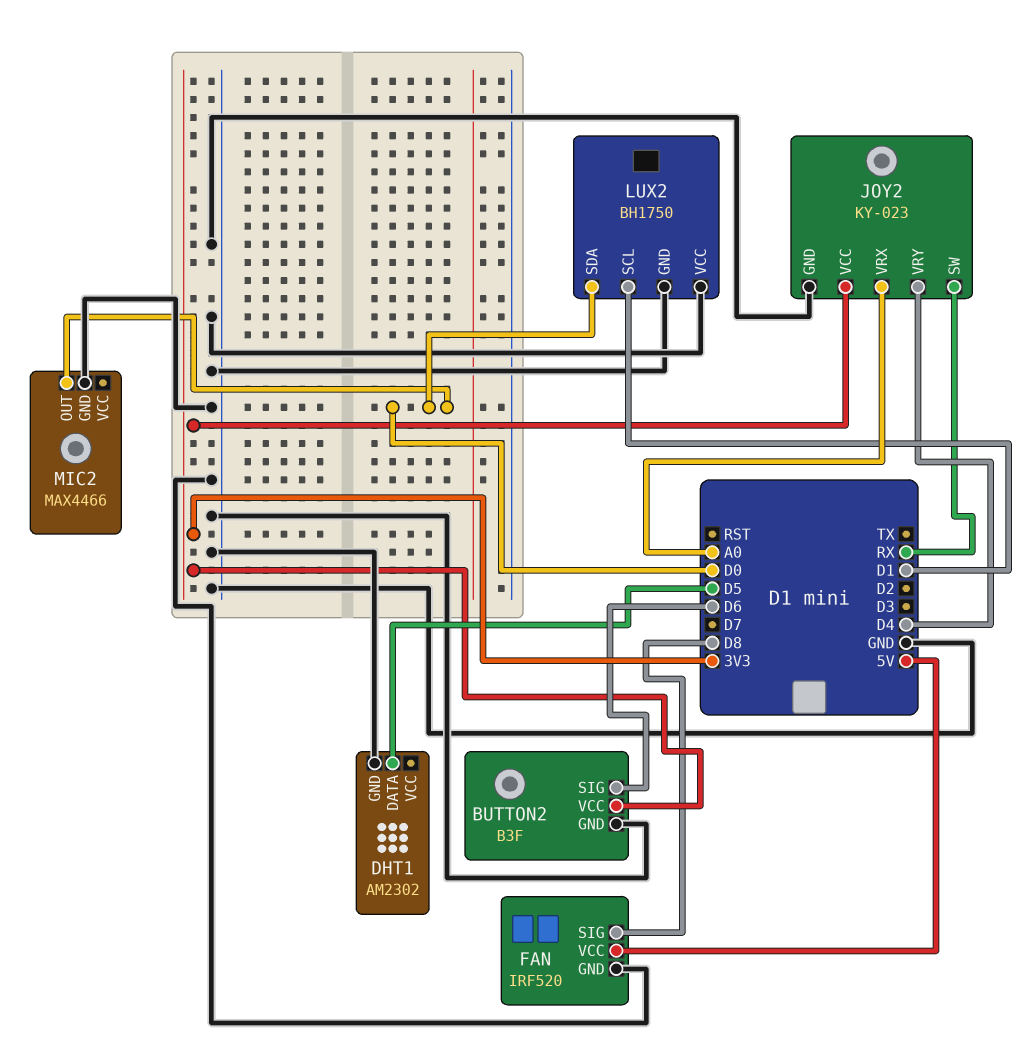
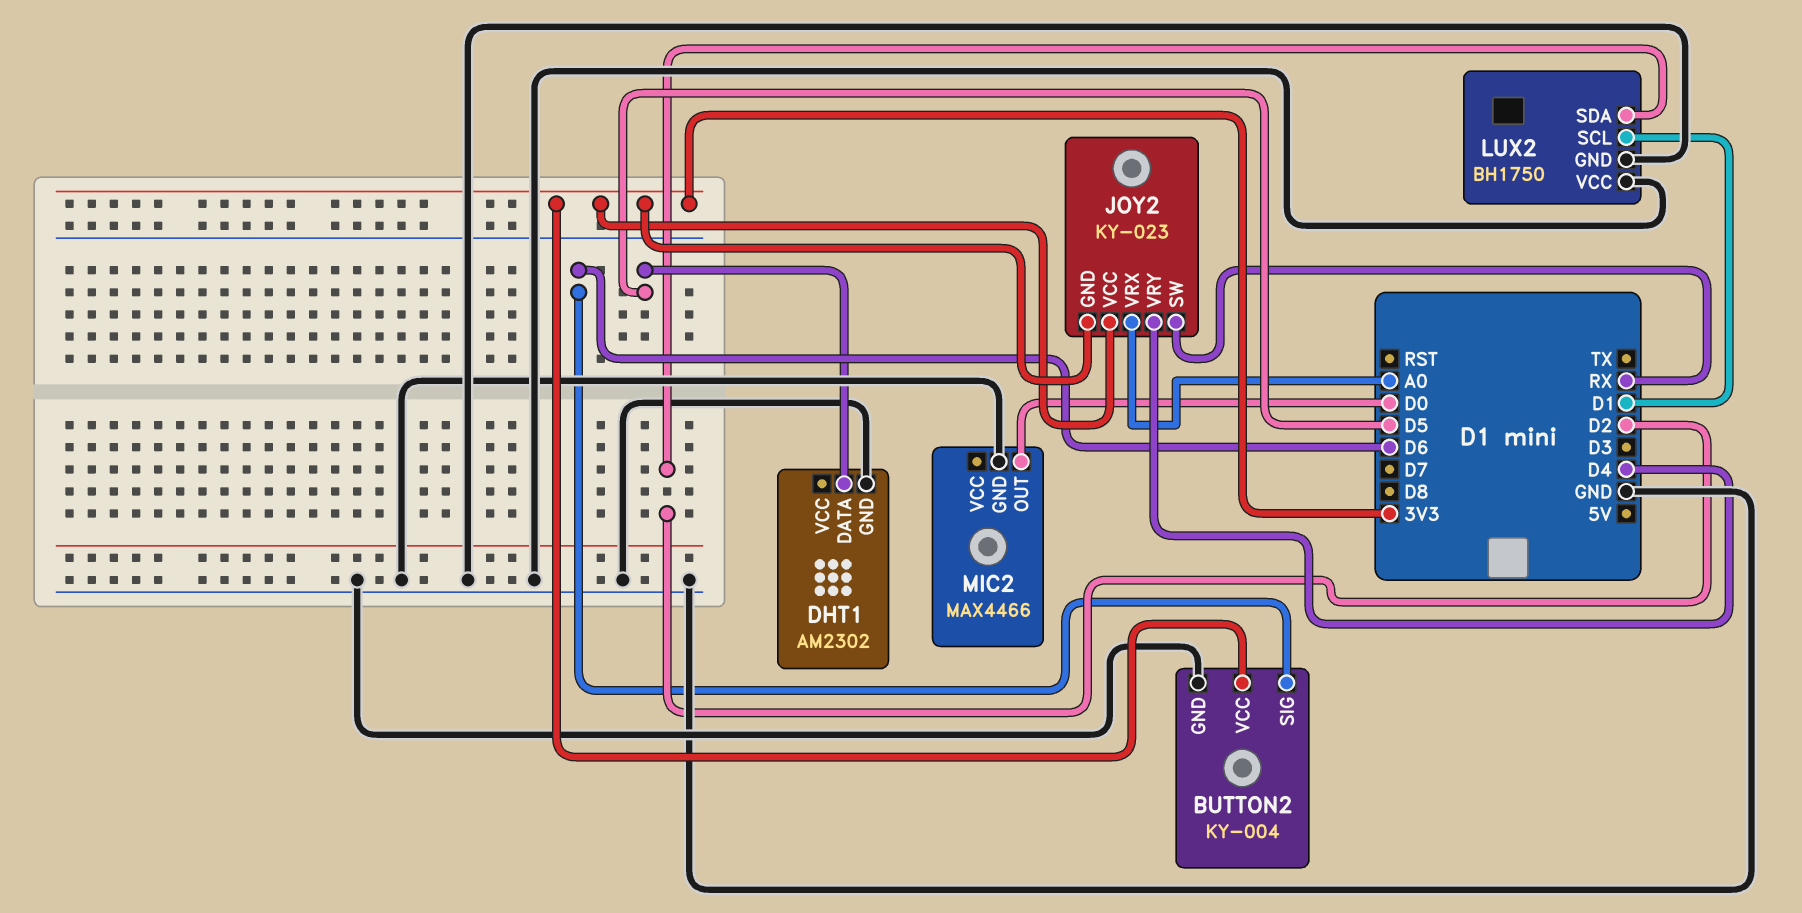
BUTTON2: B3F -> KY-004
FAN: IRF520 -> none
FAN pin GND: GND -> none
FAN pin SIG: D8 -> none
FAN pin VCC: 5V -> none
JOY2 pin GND: GND -> 3V3
LUX2 pin SDA: D0 -> D2

